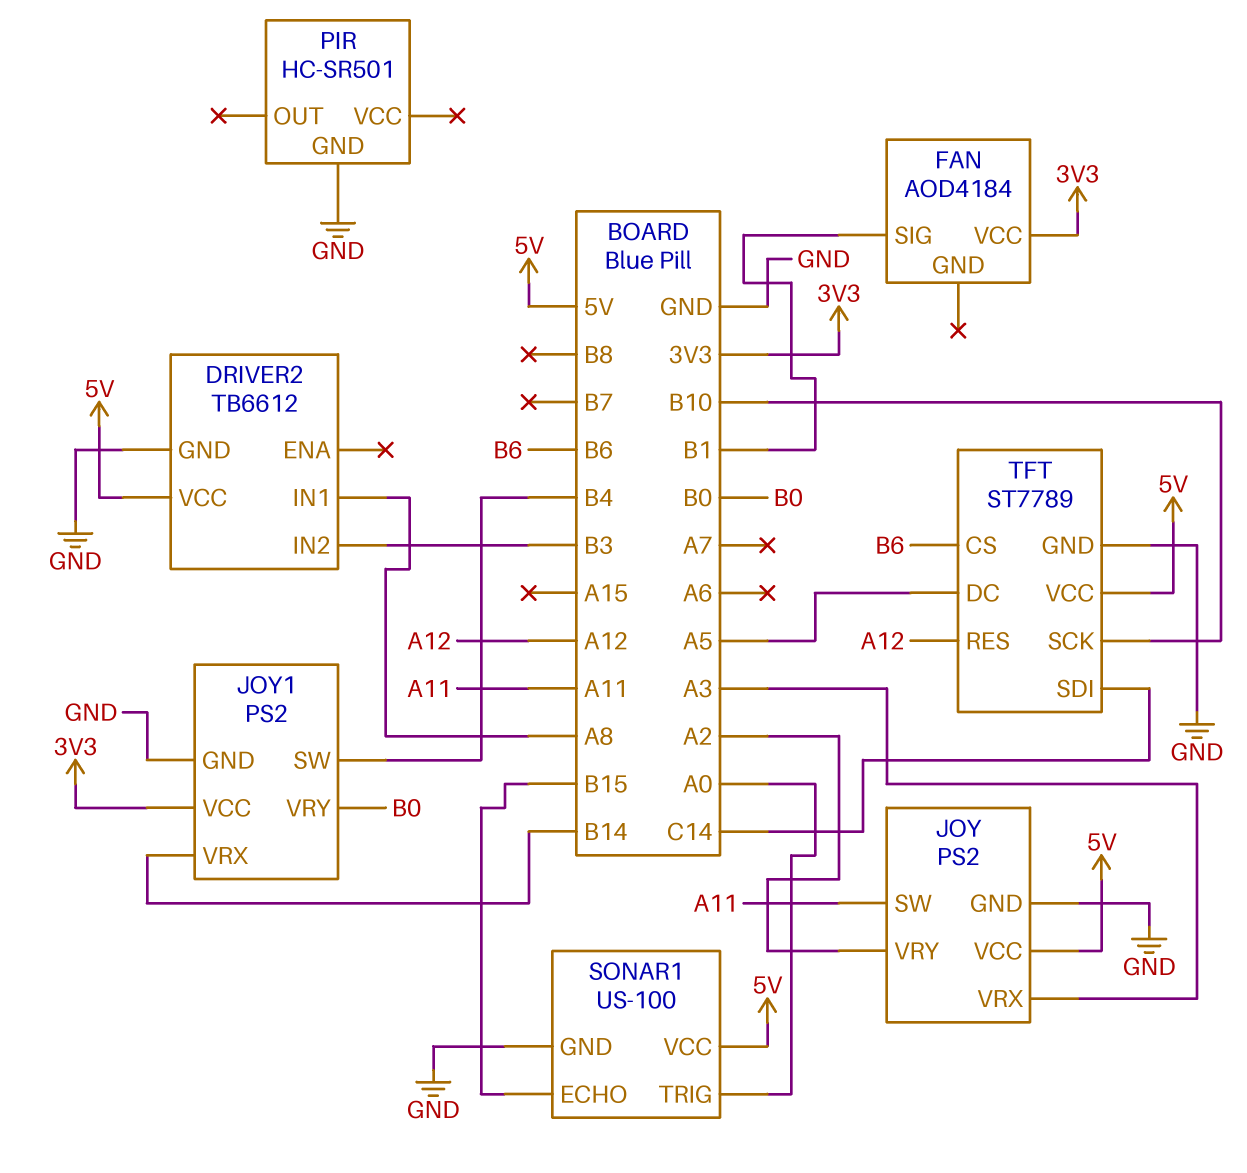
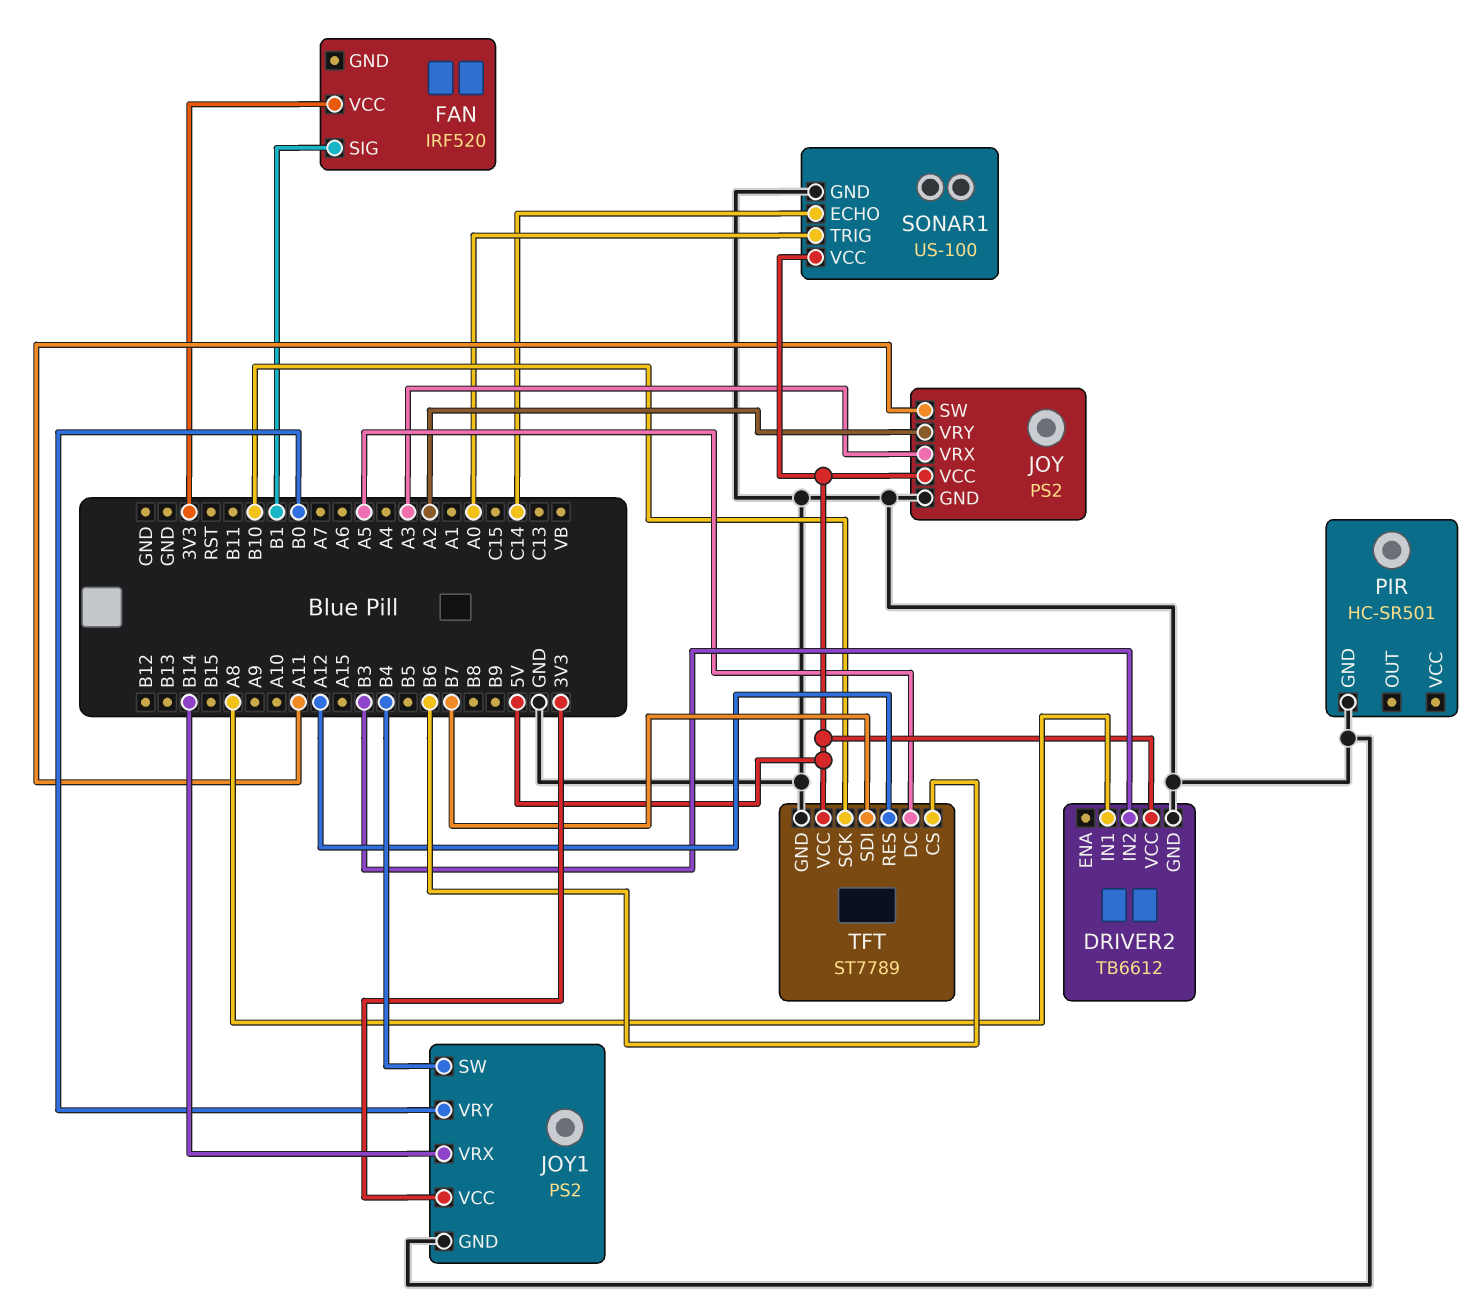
FAN: AOD4184 -> IRF520
SONAR1 pin ECHO: B15 -> C14
TFT pin SDI: C14 -> B7

